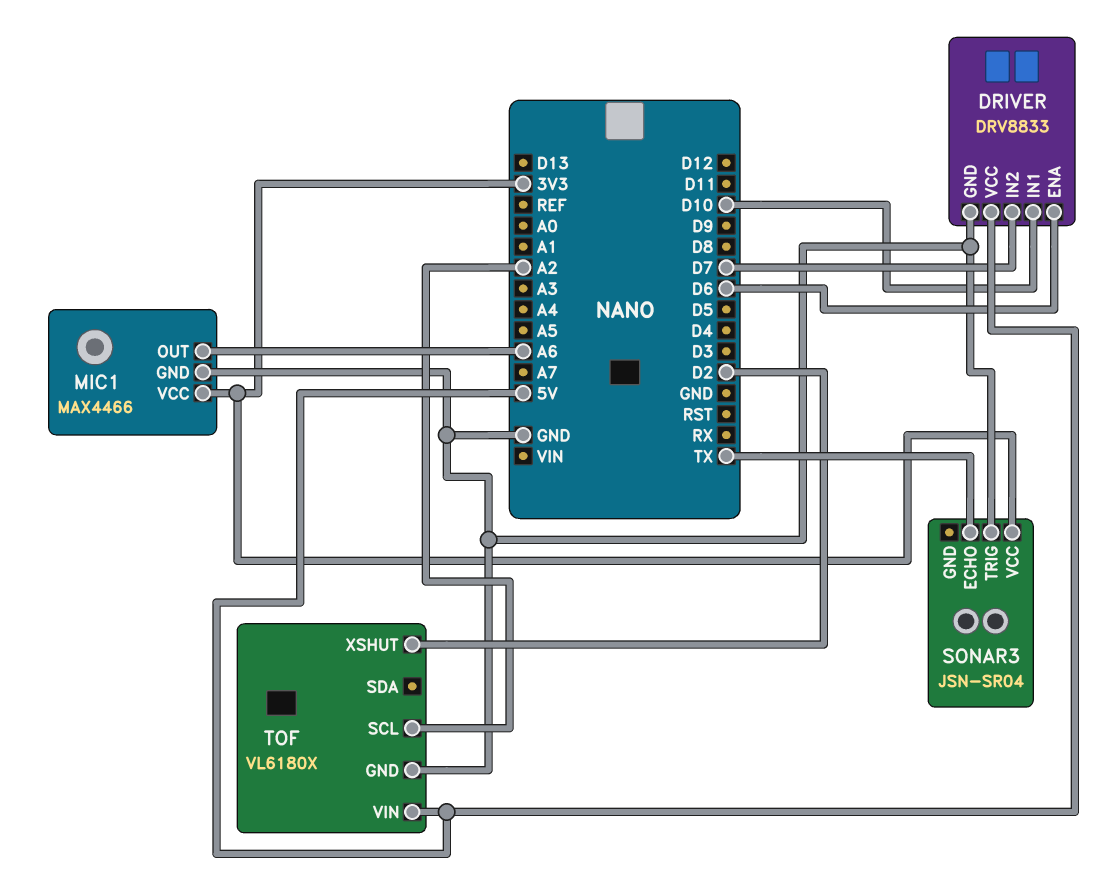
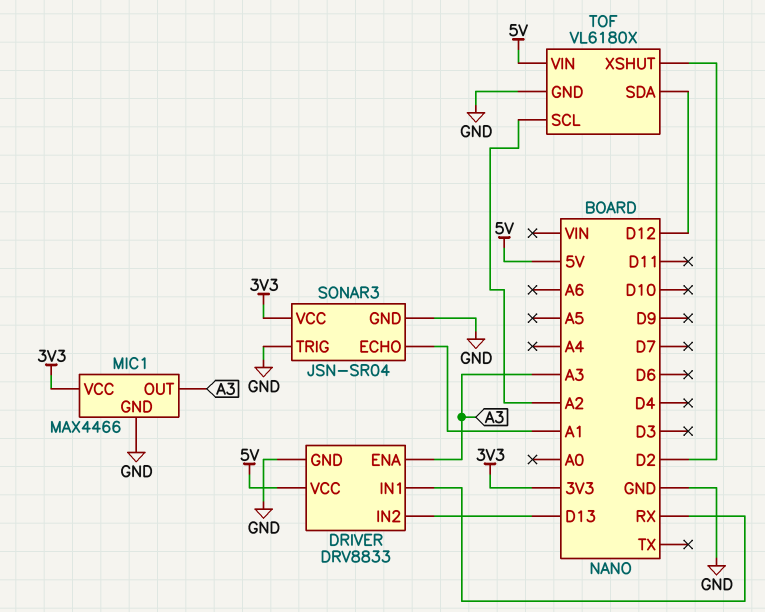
DRIVER pin ENA: D6 -> A3
DRIVER pin IN1: D10 -> RX
DRIVER pin IN2: D7 -> D13
MIC1 pin OUT: A6 -> A3
SONAR3 pin ECHO: TX -> A1
SONAR3 pin GND: none -> GND
TOF pin SDA: none -> D12

